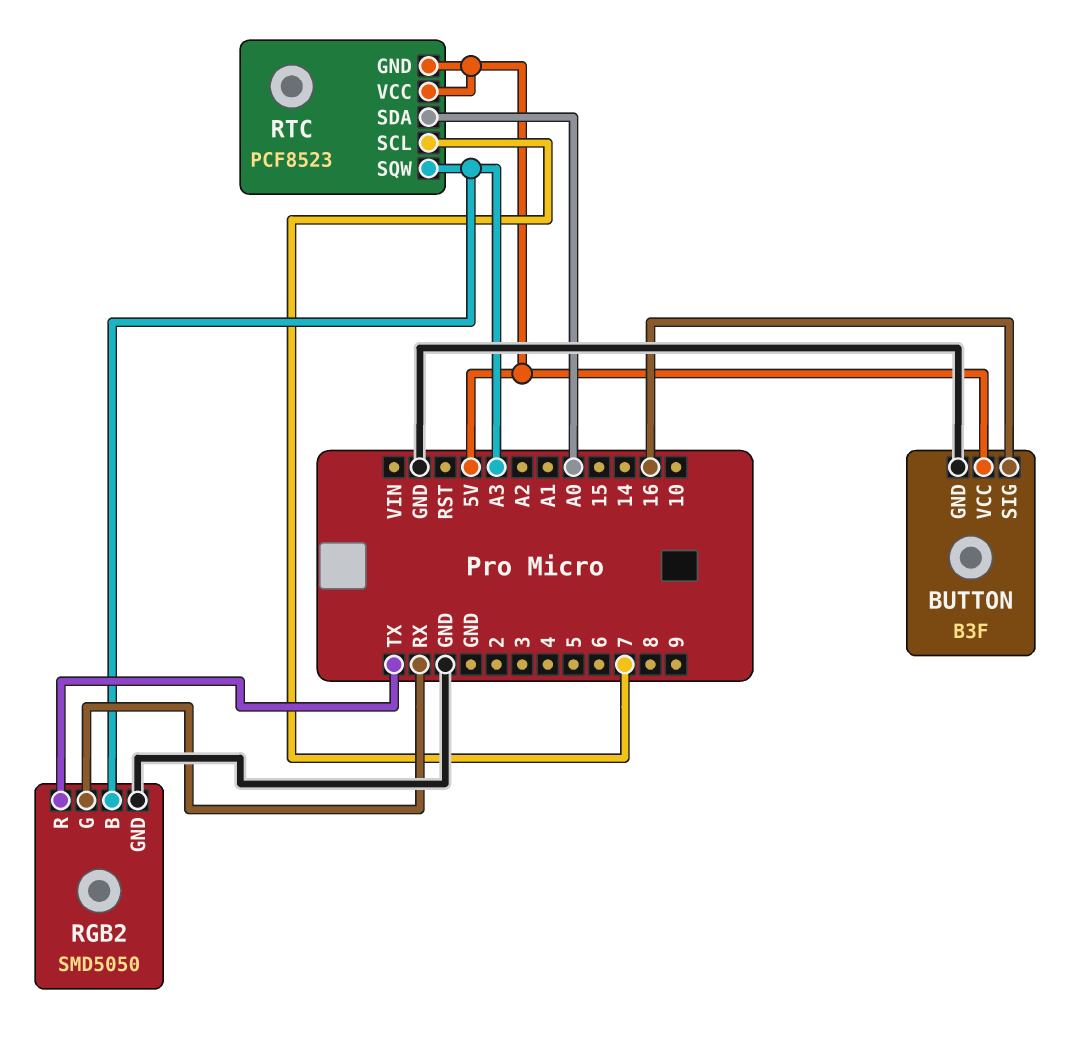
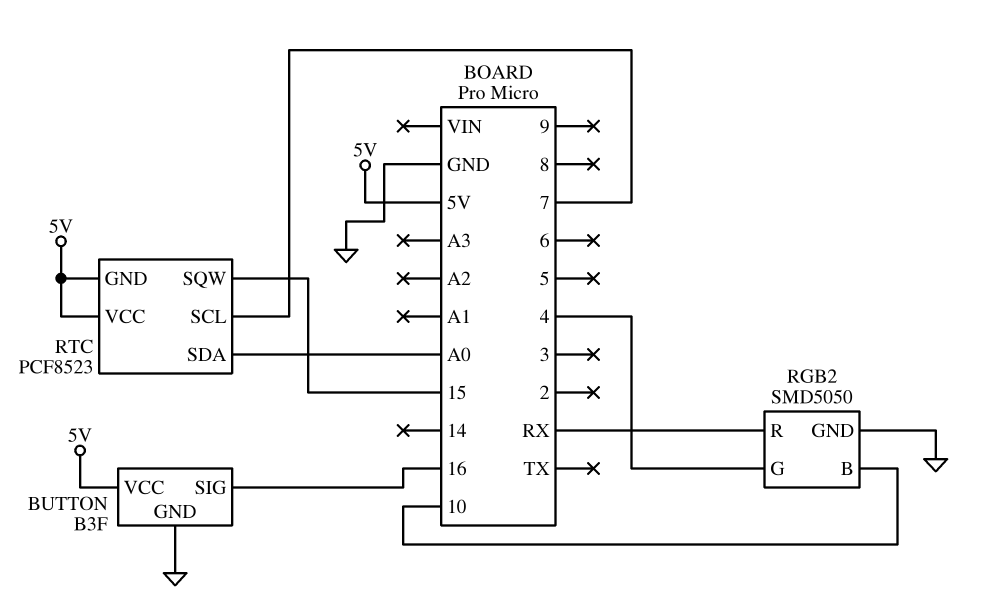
RGB2 pin B: A3 -> 10
RGB2 pin G: RX -> 4
RGB2 pin R: TX -> RX
RTC pin SQW: A3 -> 15

